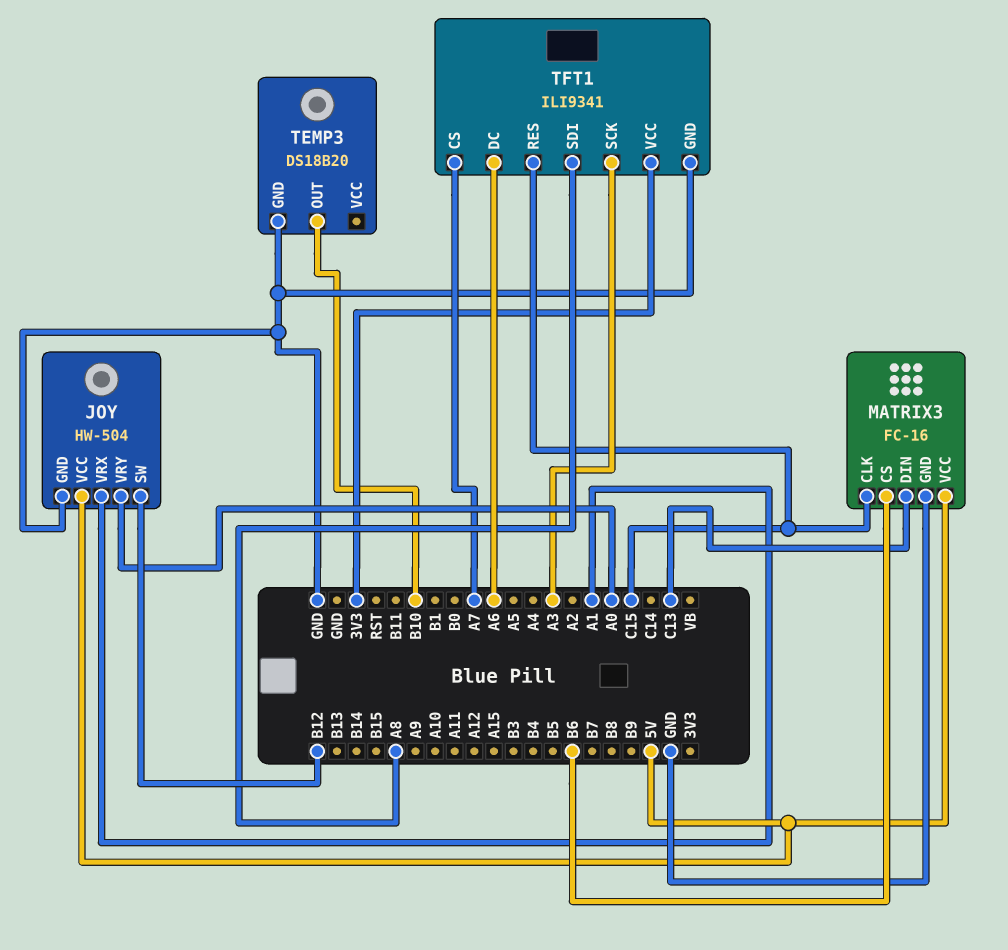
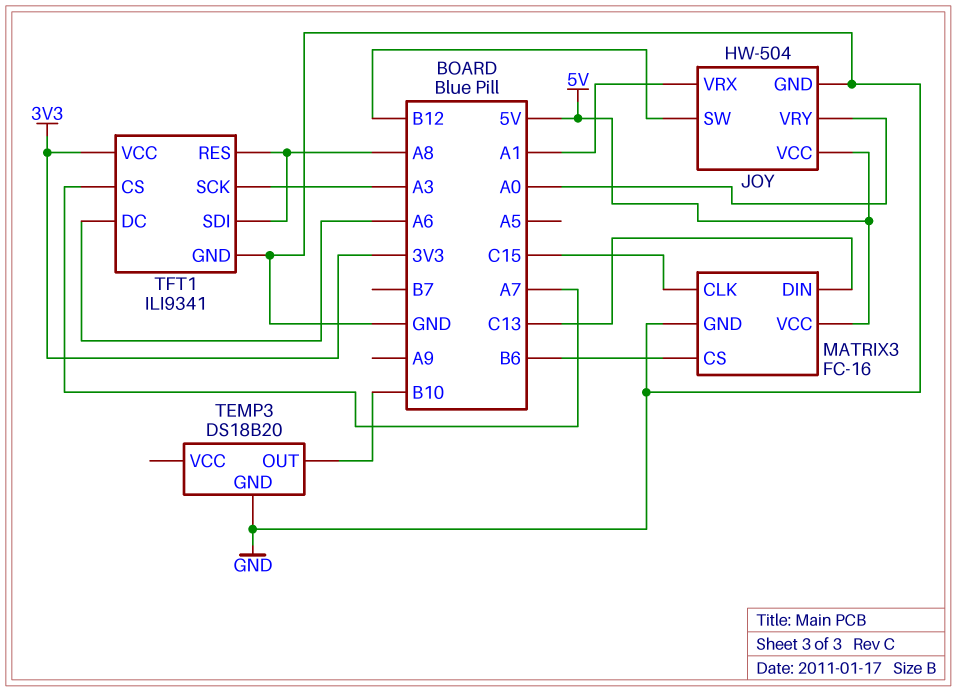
TFT1 pin RES: C15 -> A8

